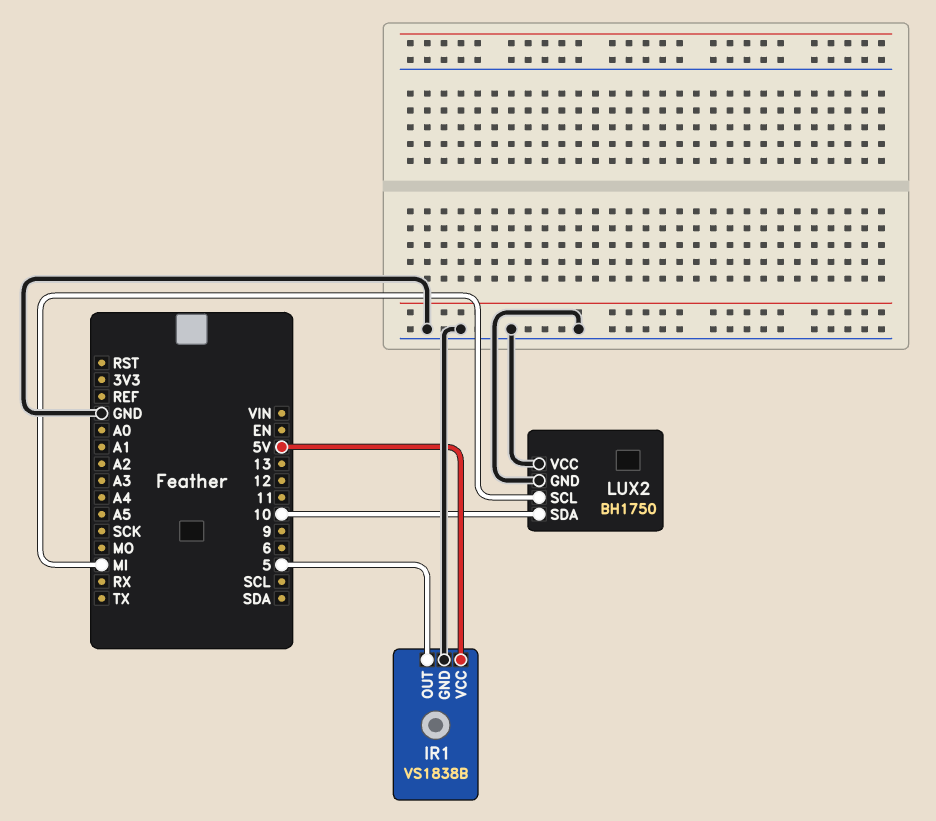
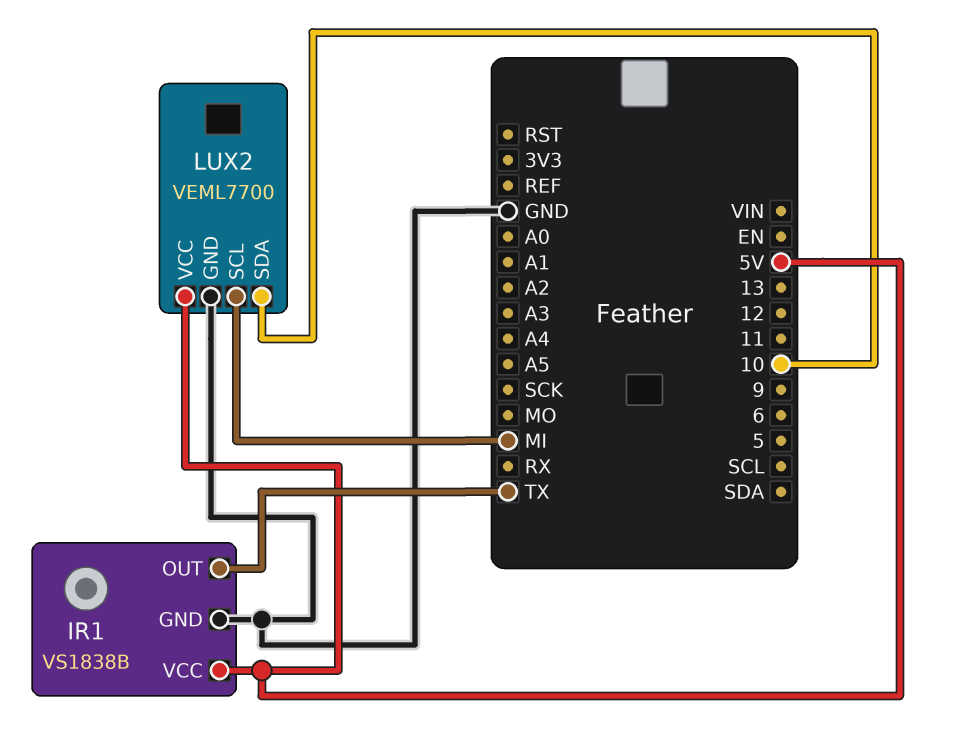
IR1 pin OUT: 5 -> TX
LUX2: BH1750 -> VEML7700
LUX2 pin VCC: GND -> 5V

